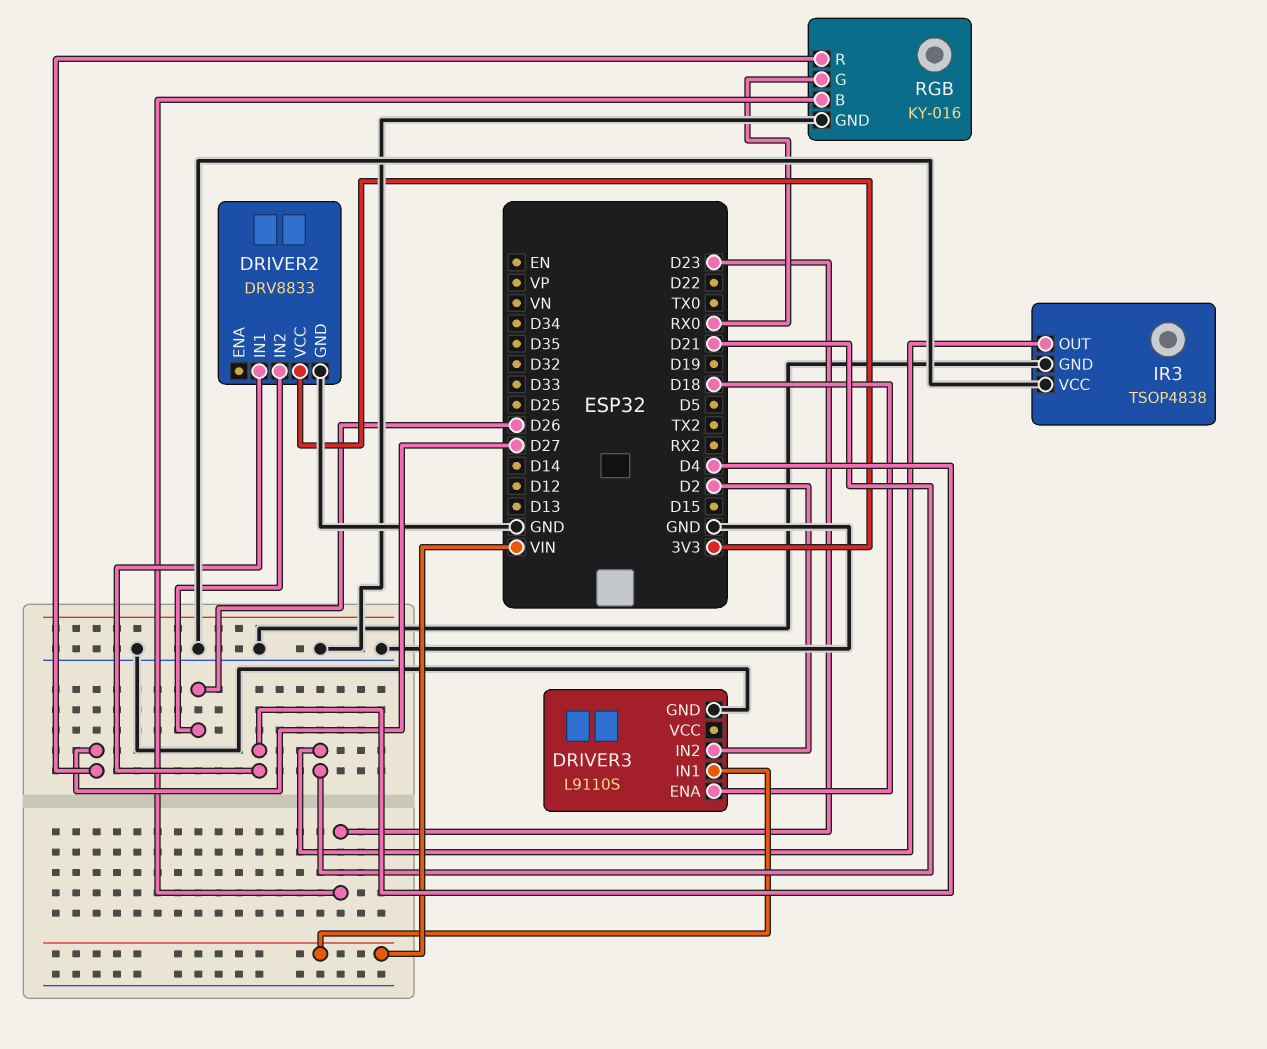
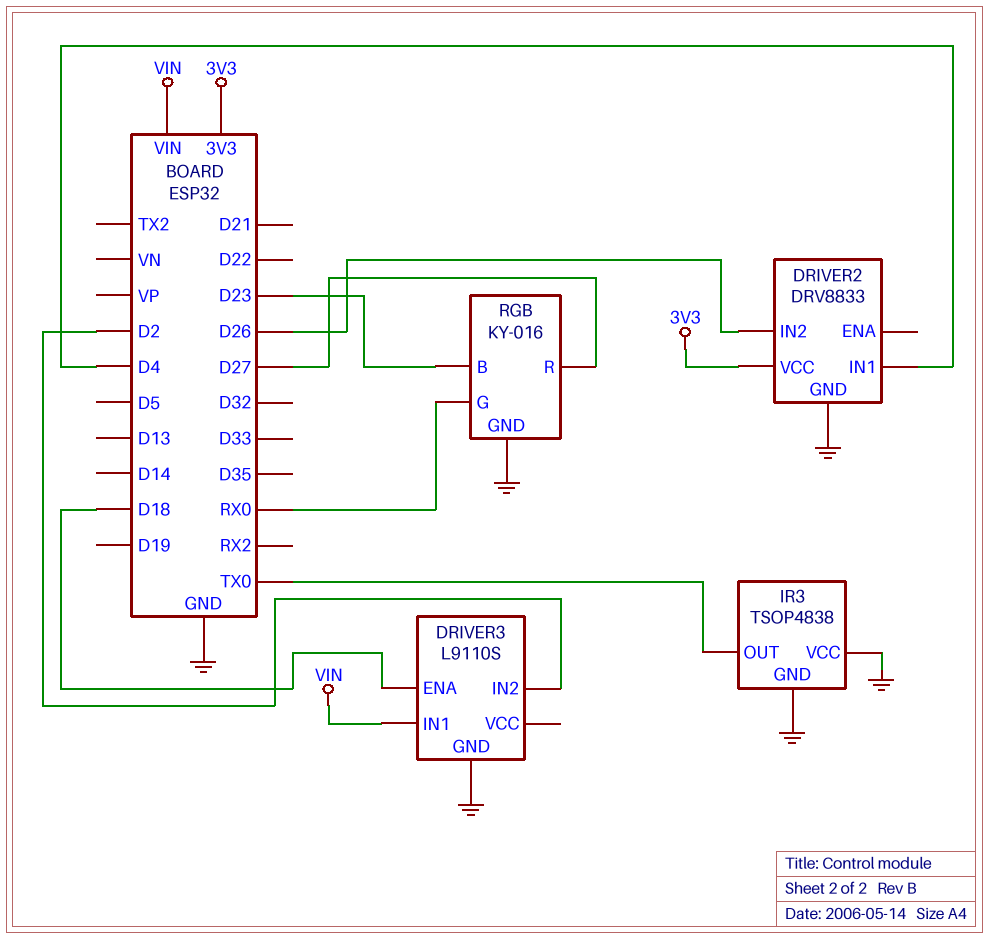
IR3 pin OUT: D21 -> TX0

